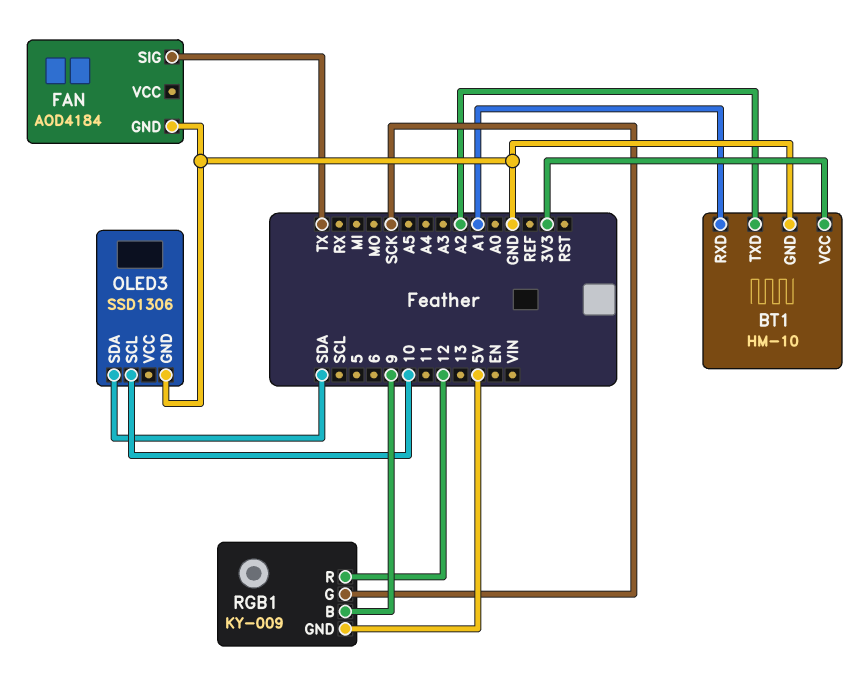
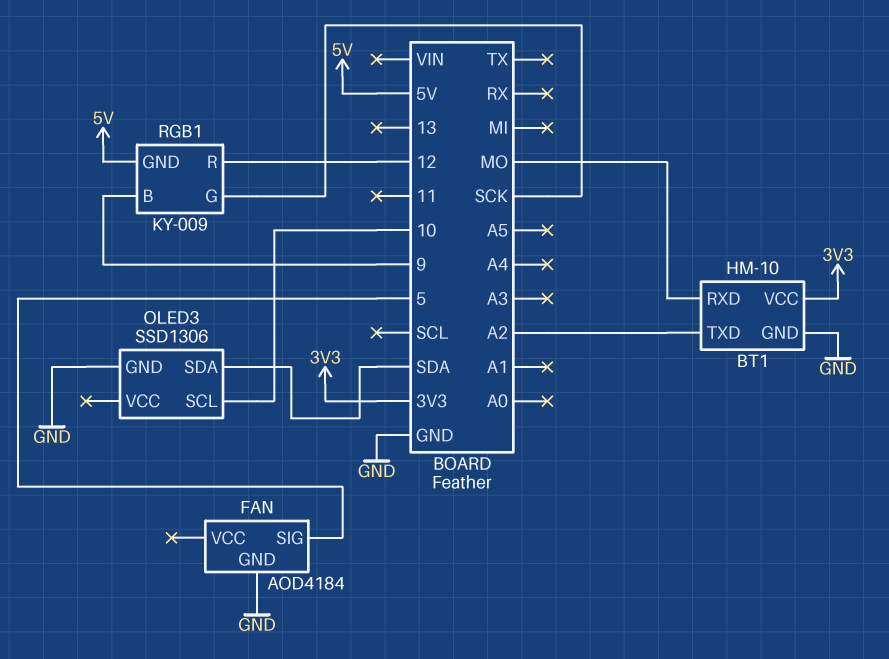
BT1 pin RXD: A1 -> MO
FAN pin SIG: TX -> 5

